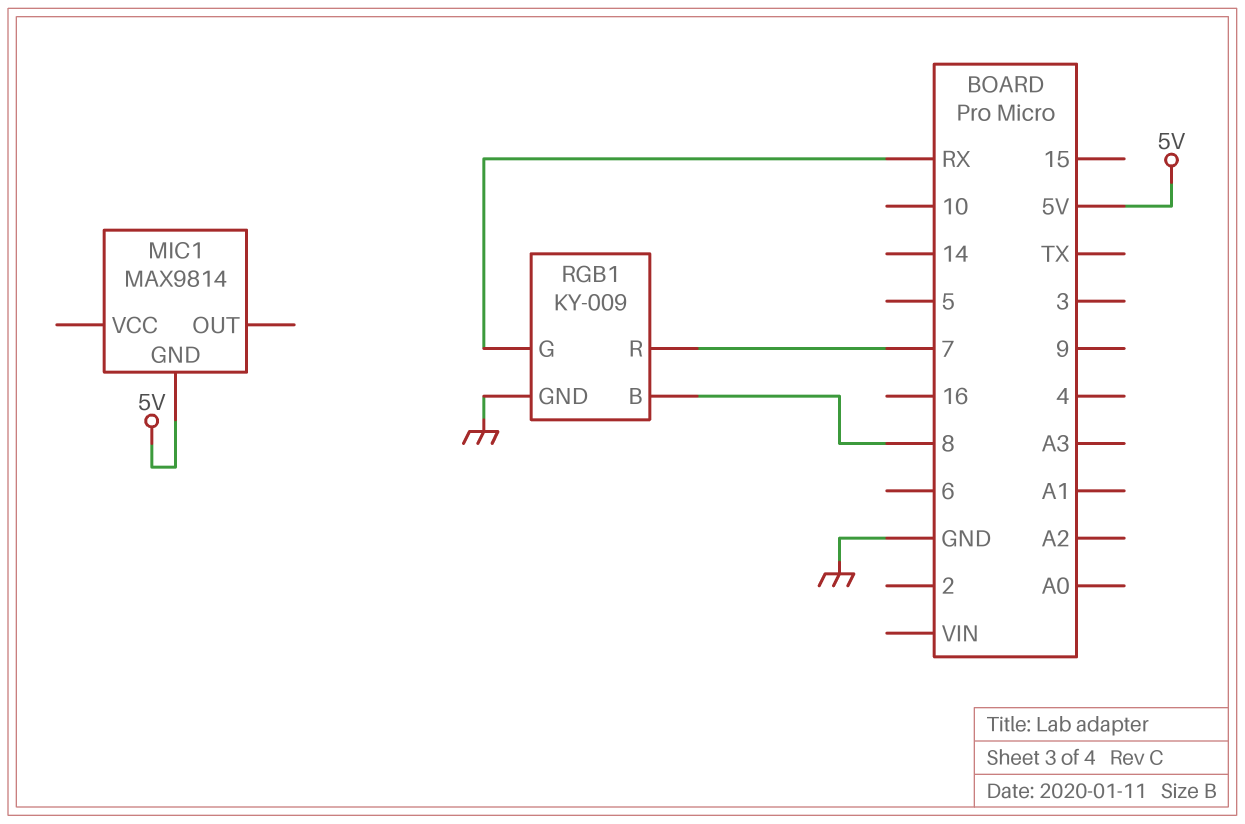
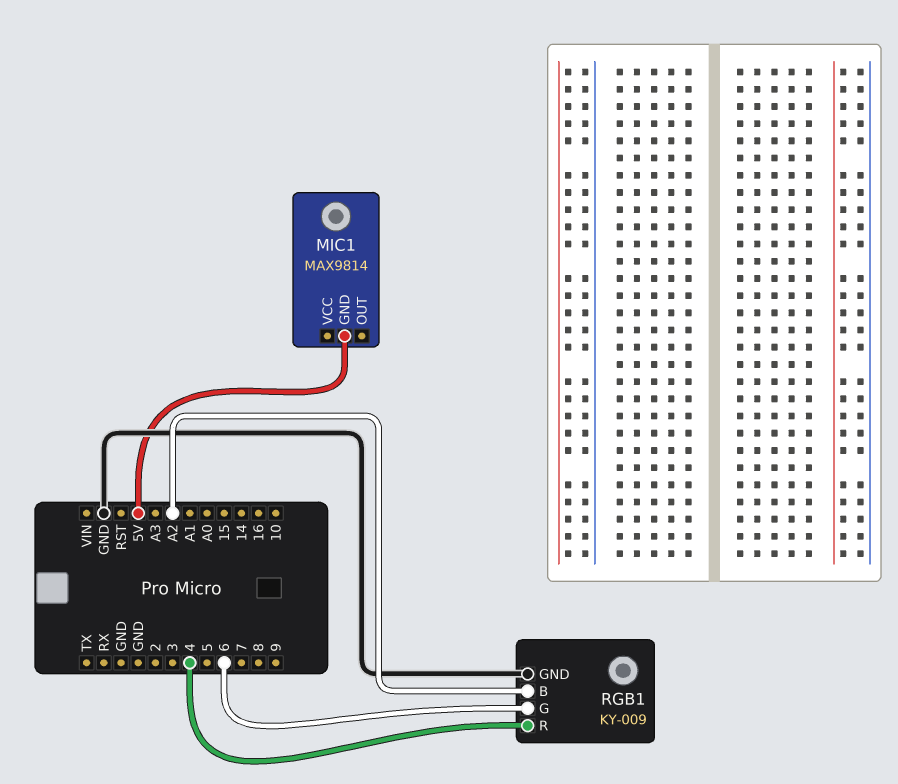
RGB1 pin B: 8 -> A2
RGB1 pin G: RX -> 6
RGB1 pin R: 7 -> 4

